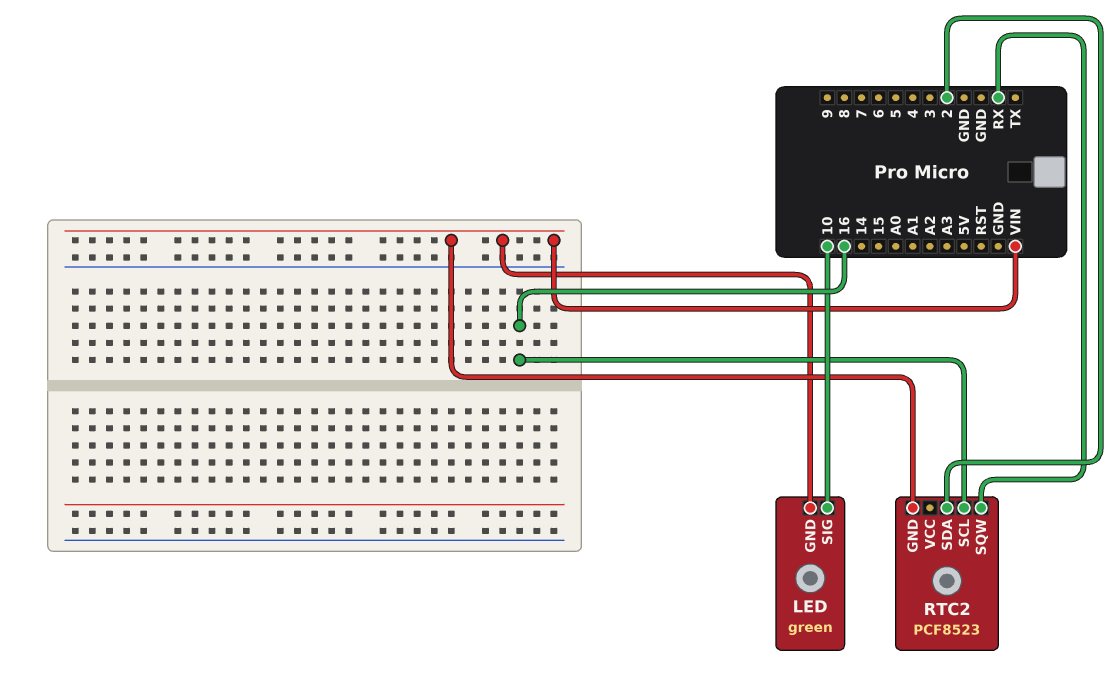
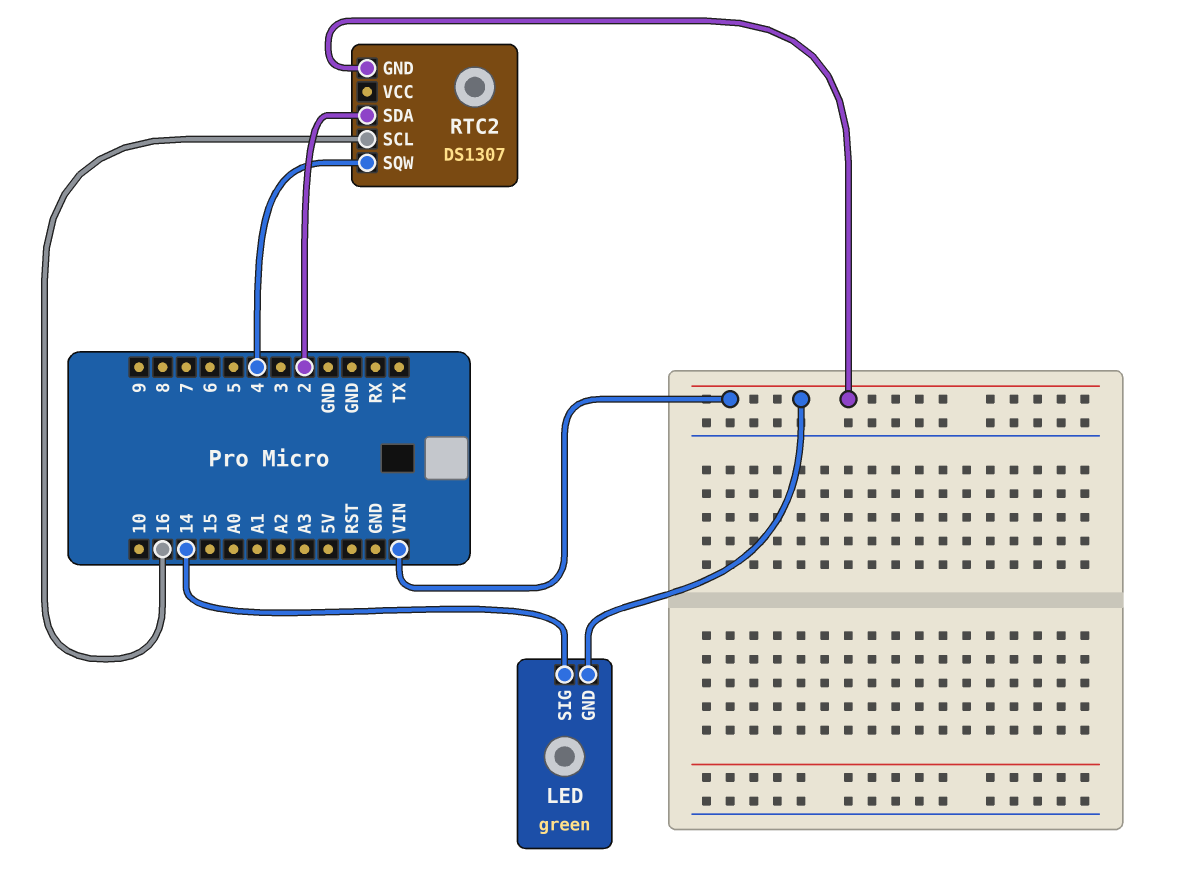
LED pin SIG: 10 -> 14
RTC2: PCF8523 -> DS1307
RTC2 pin SQW: RX -> 4

